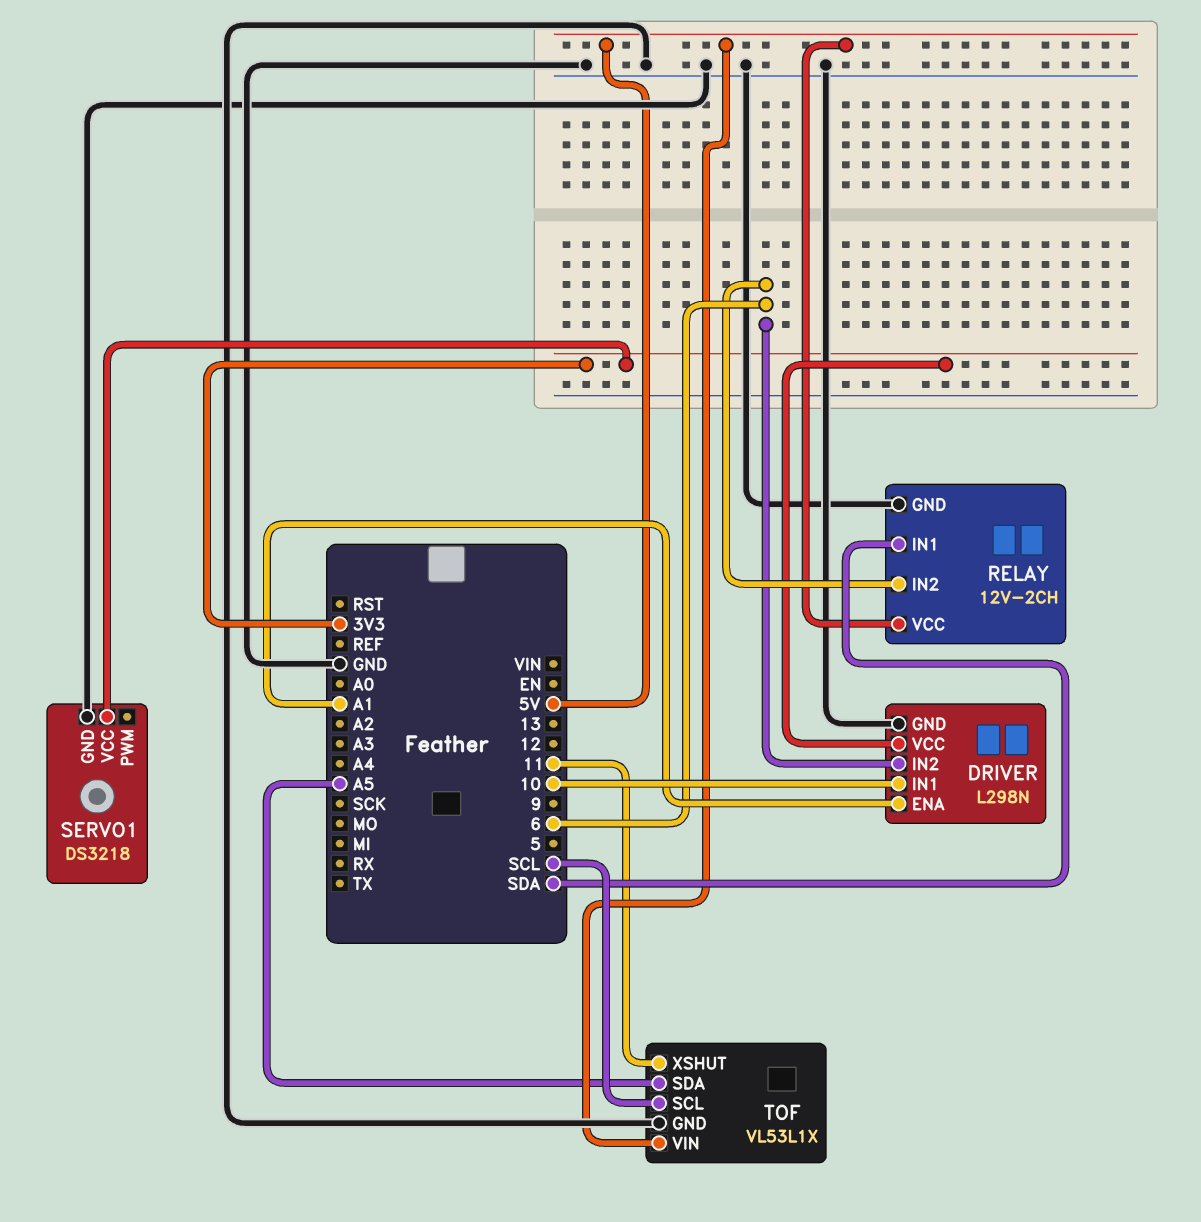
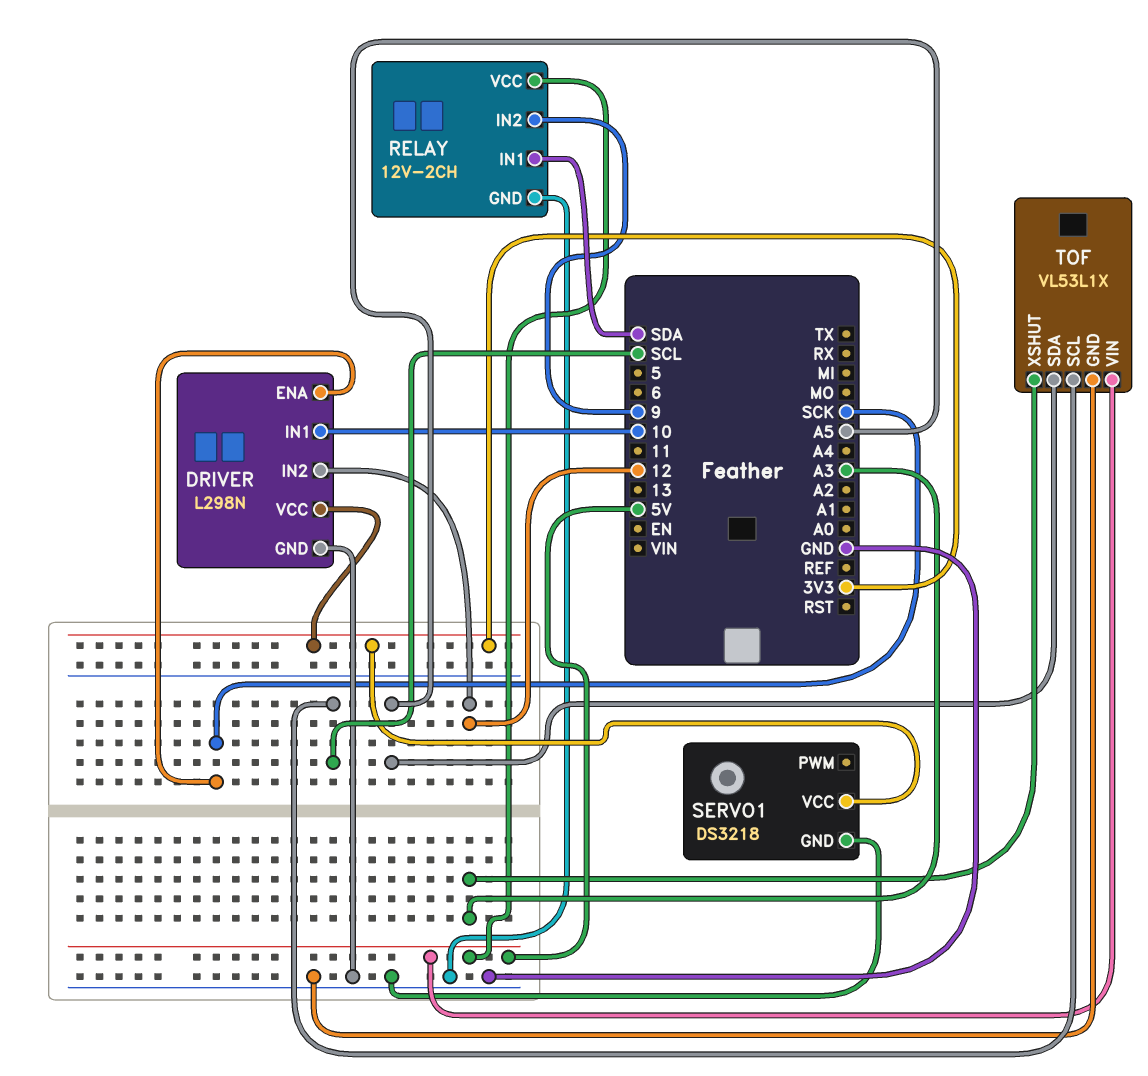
DRIVER pin ENA: A1 -> SCK
DRIVER pin IN2: 6 -> 12
RELAY pin IN2: 6 -> 9
TOF pin XSHUT: 11 -> A3

